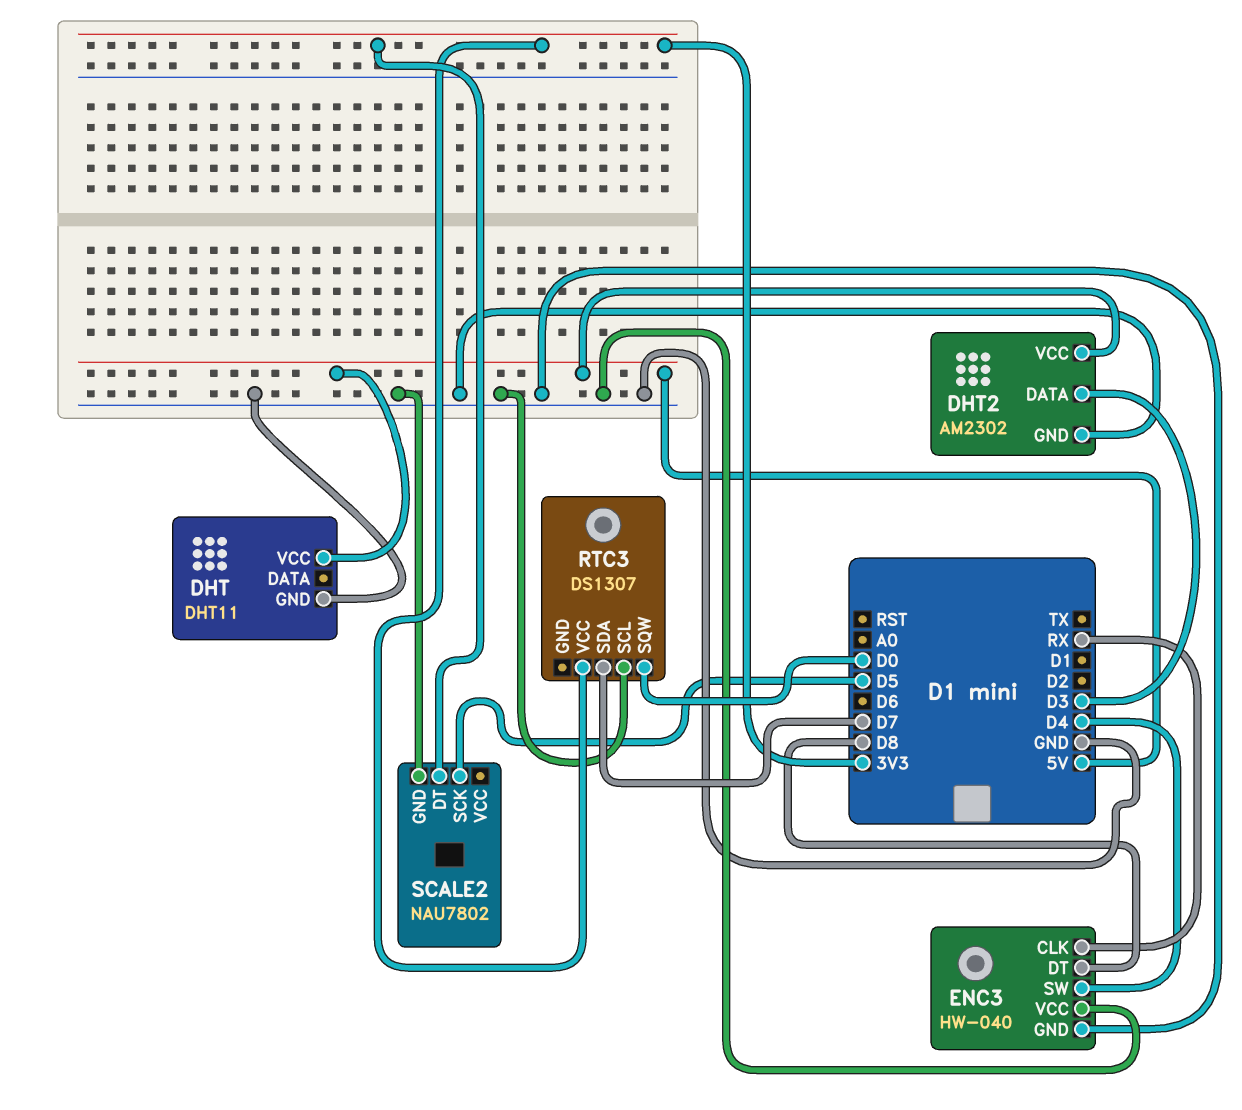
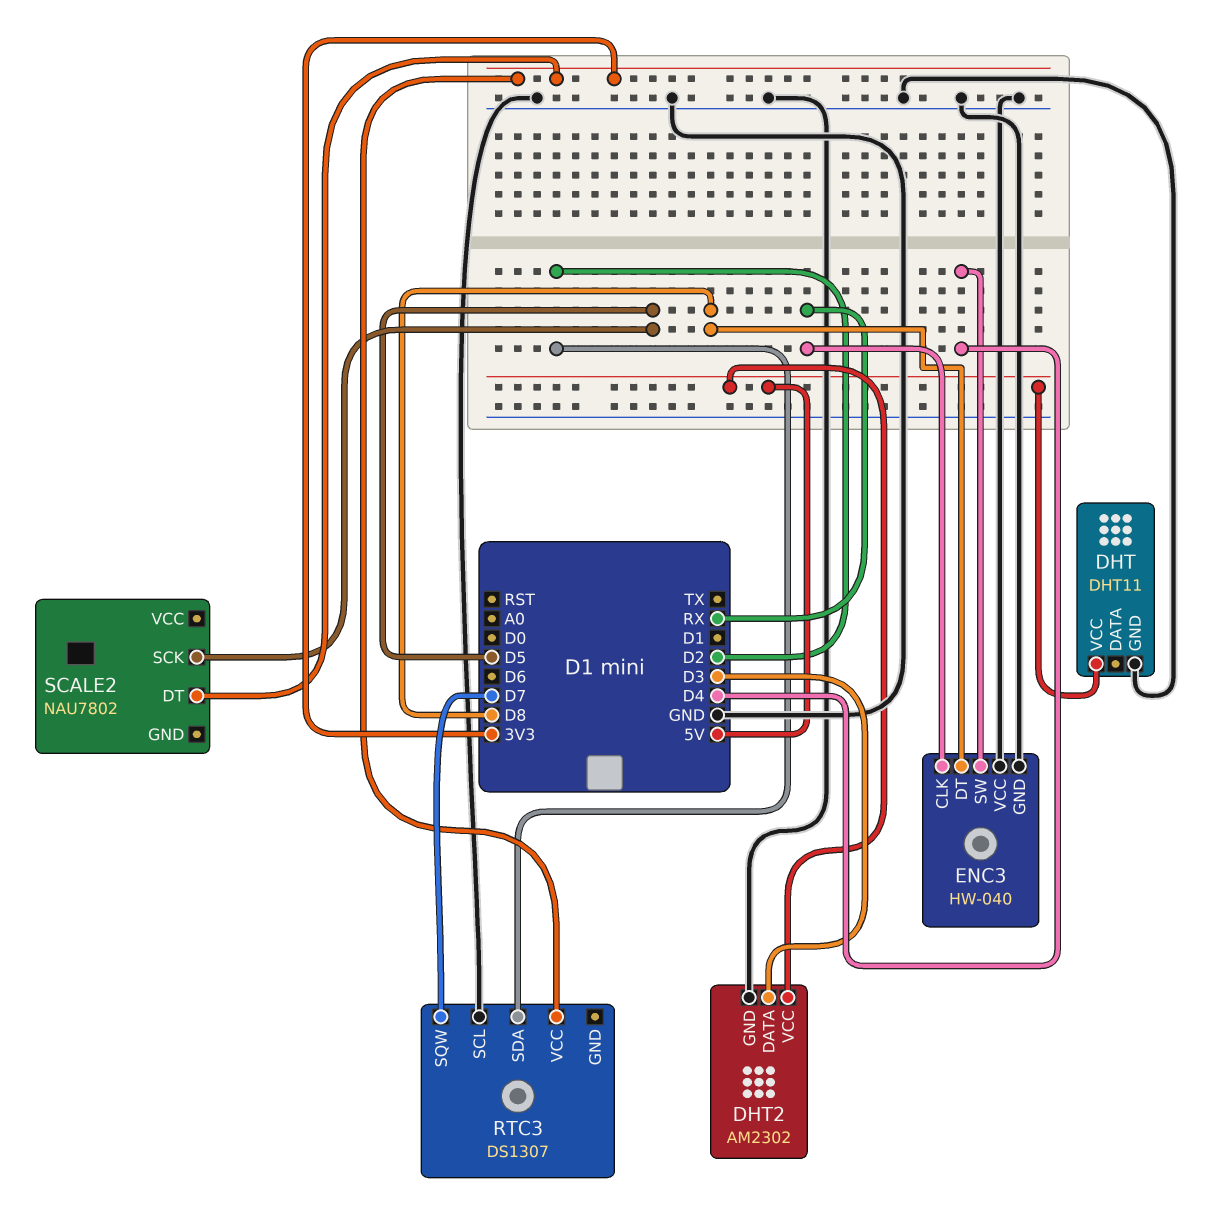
RTC3 pin SDA: D7 -> D2
RTC3 pin SQW: D0 -> D7
SCALE2 pin GND: GND -> none

